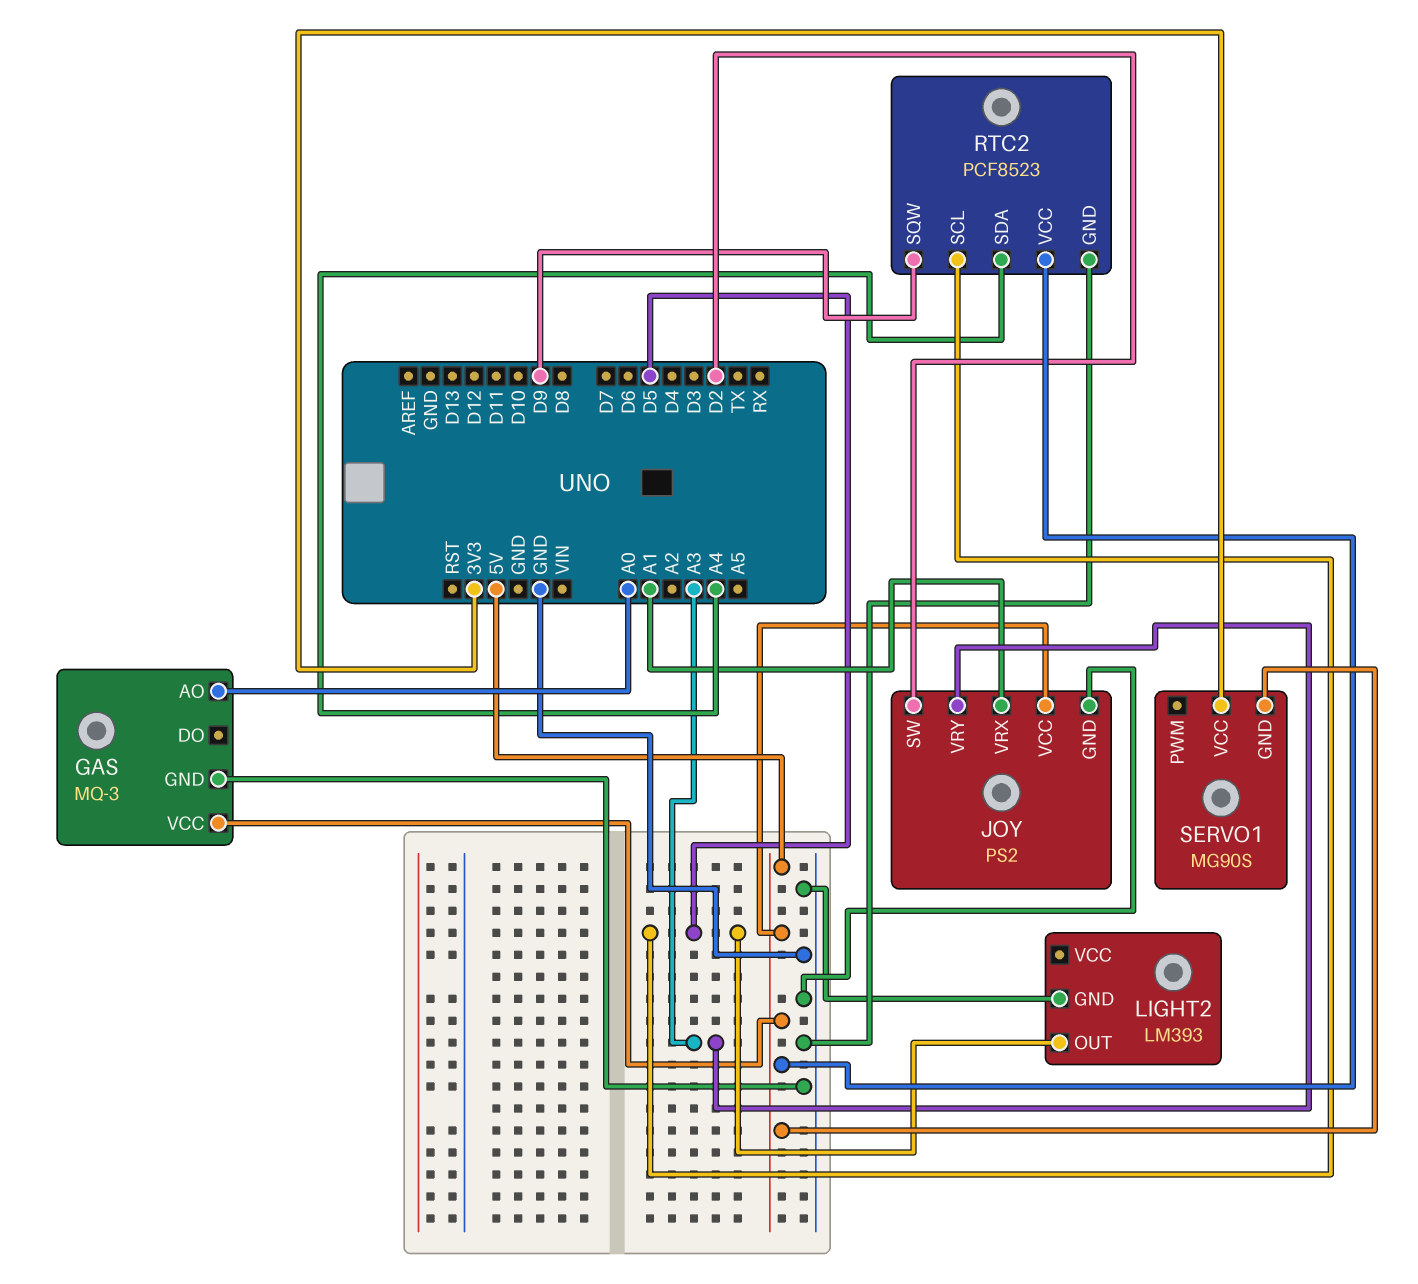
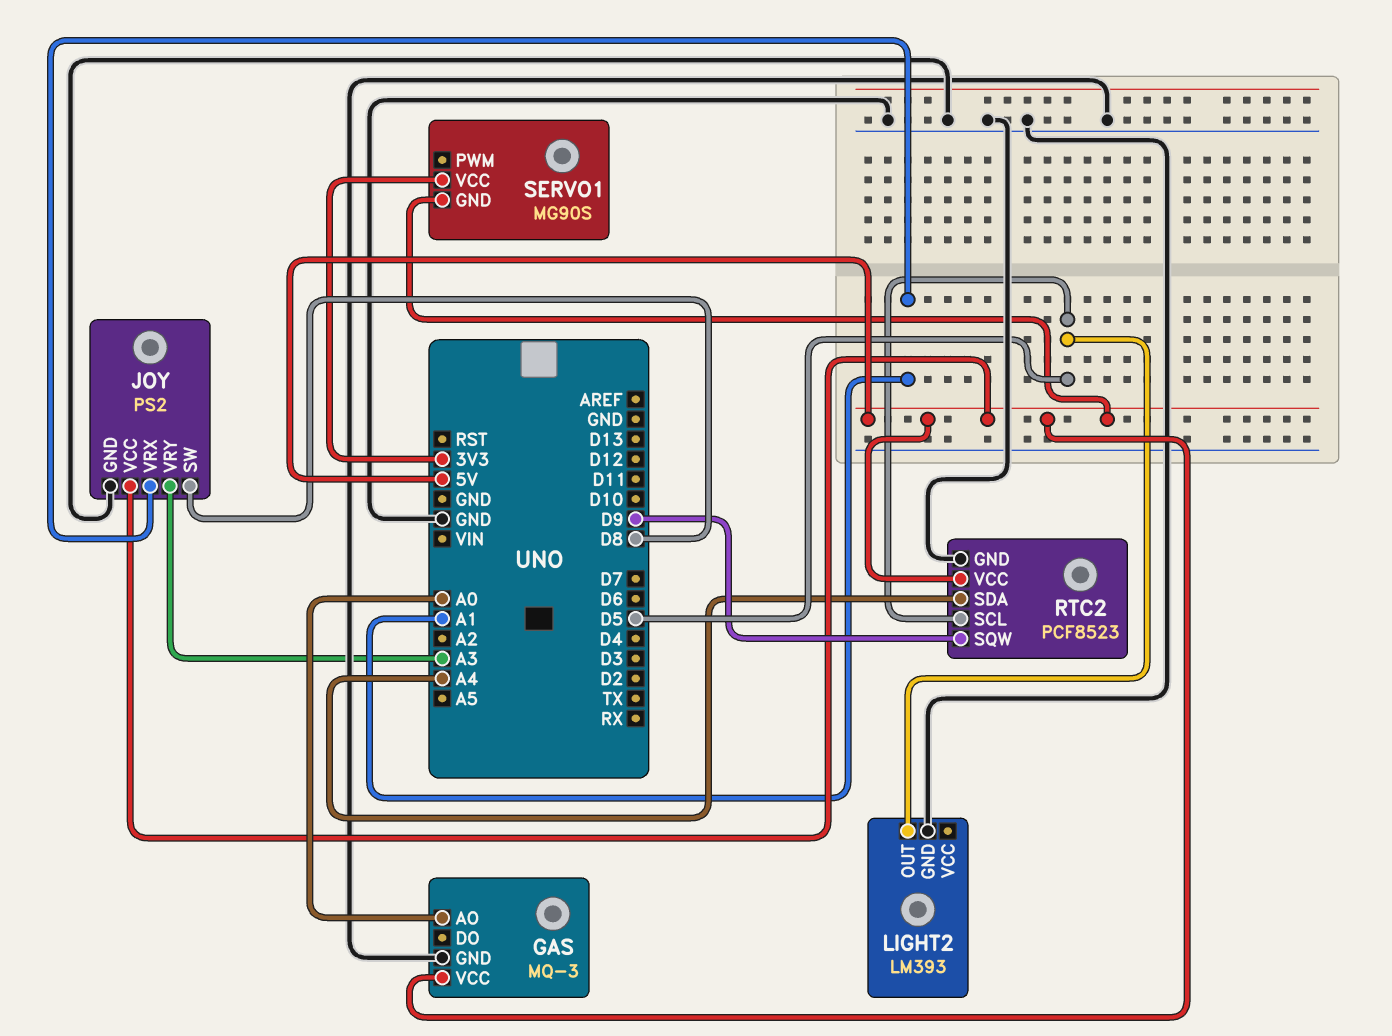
JOY pin SW: D2 -> D8

